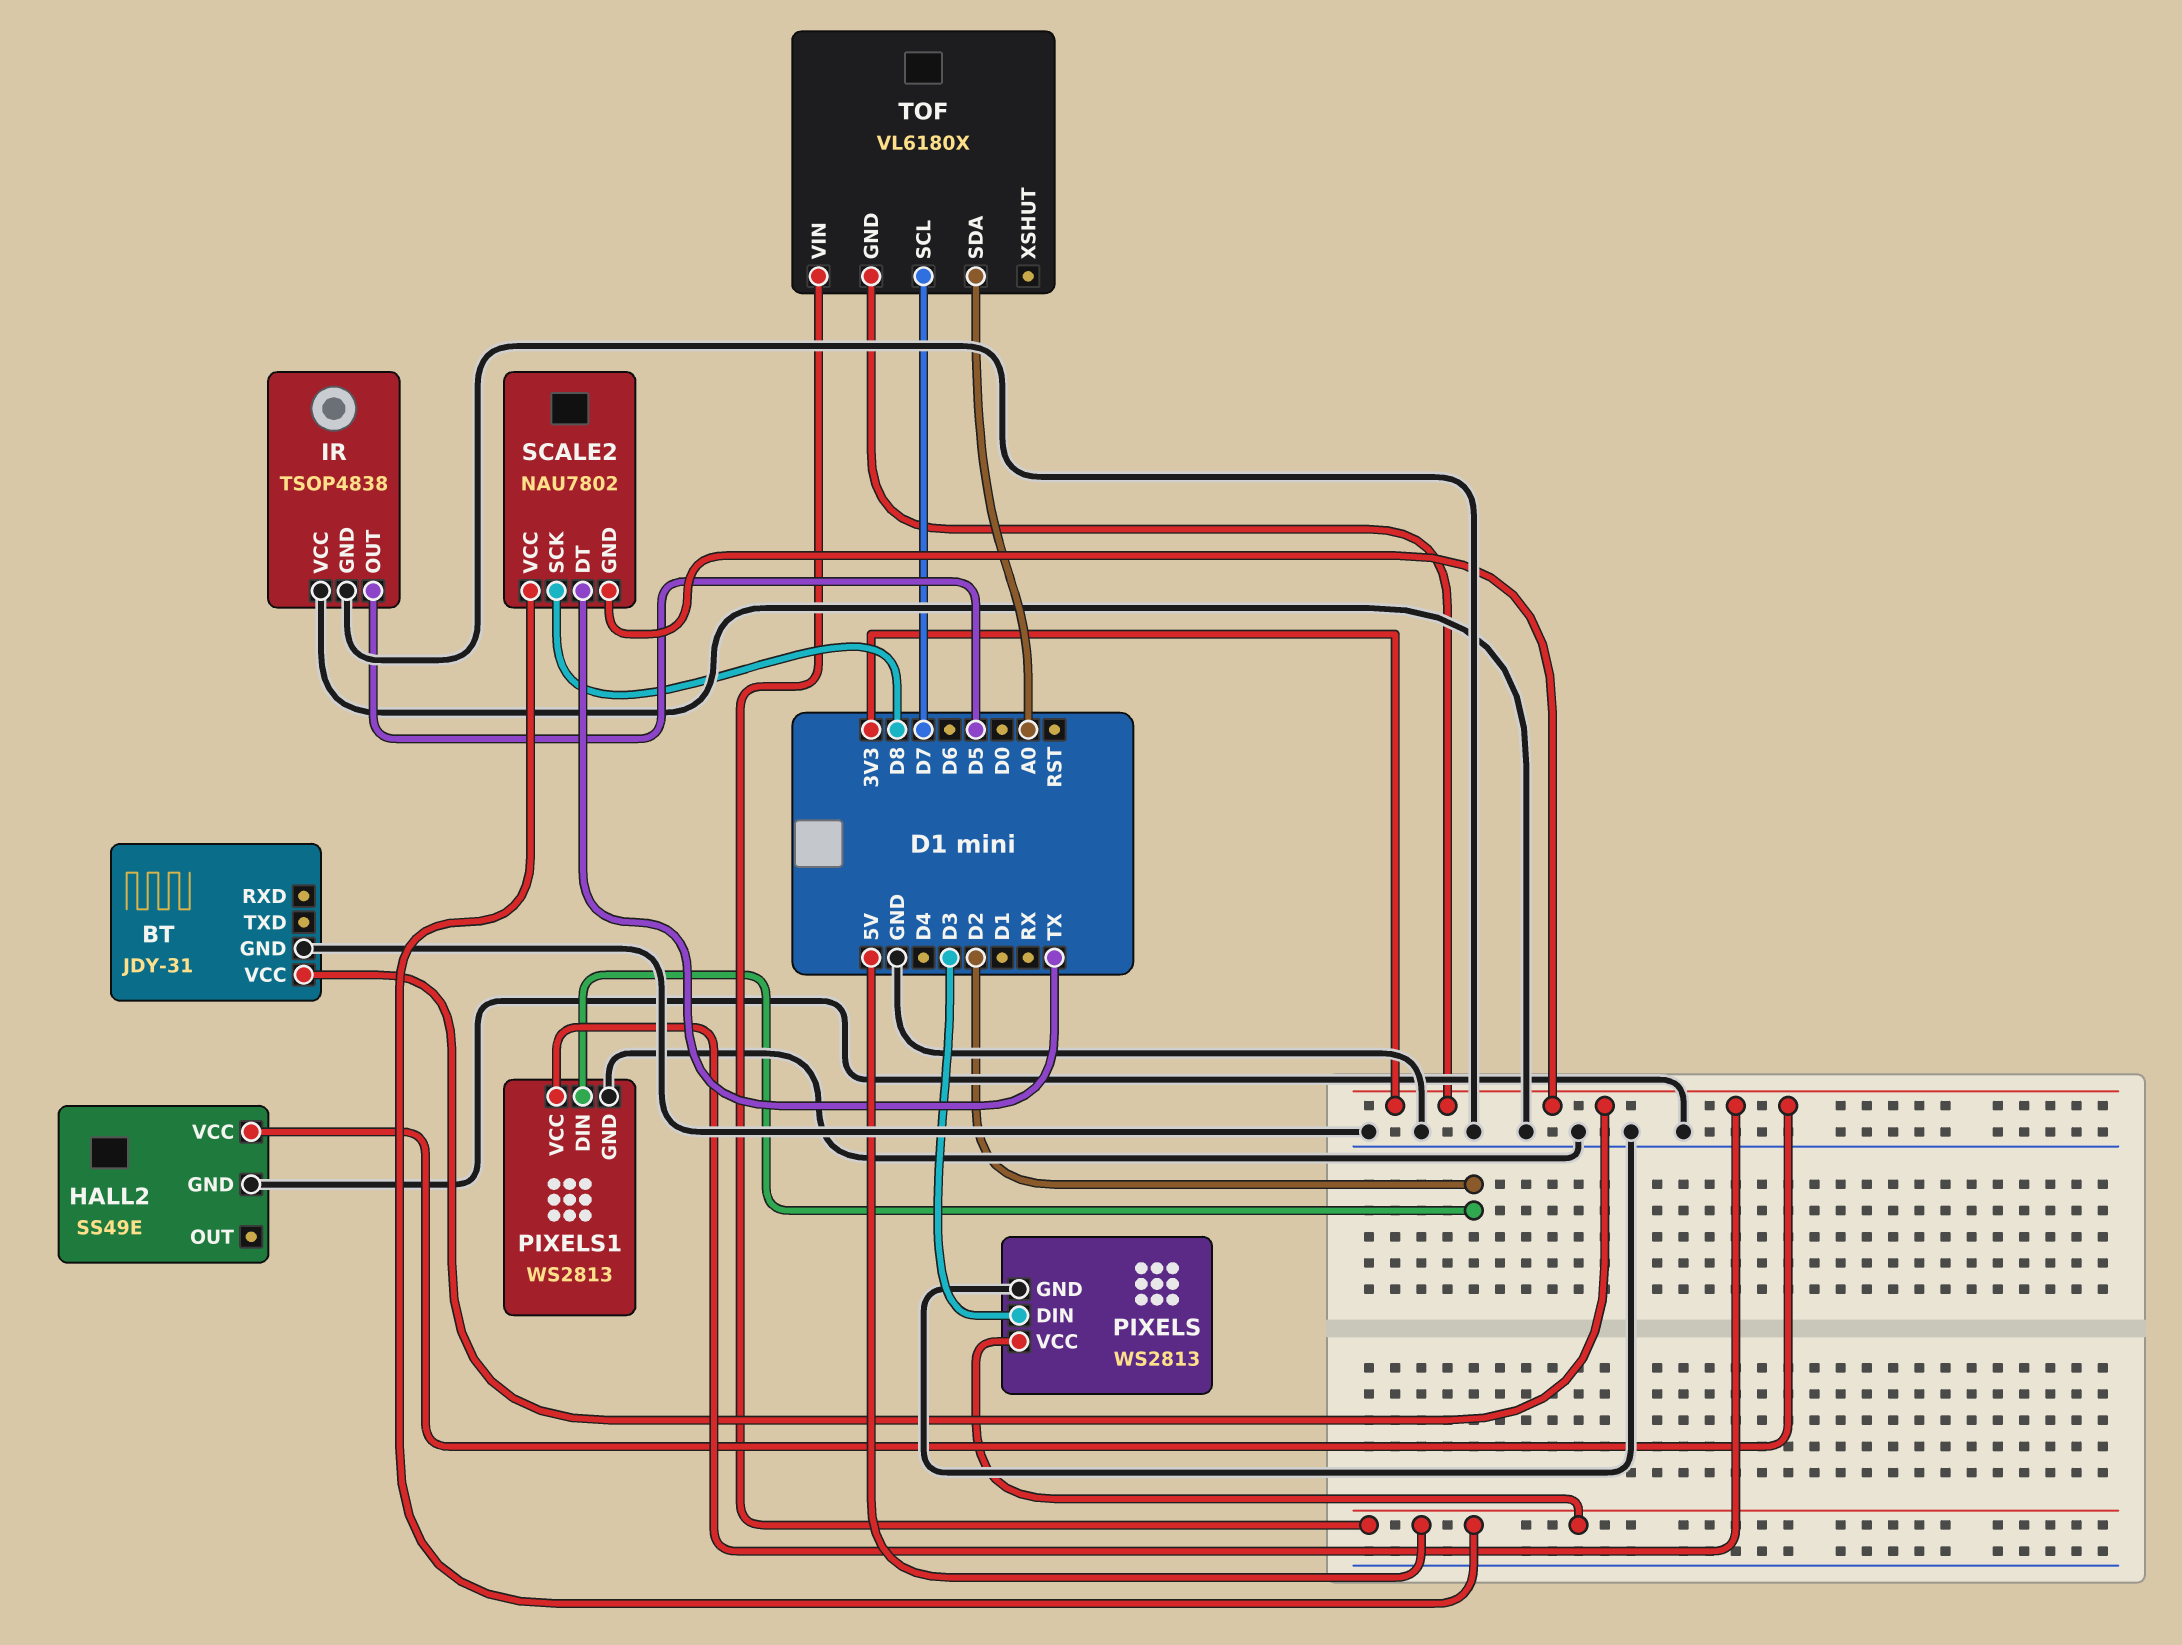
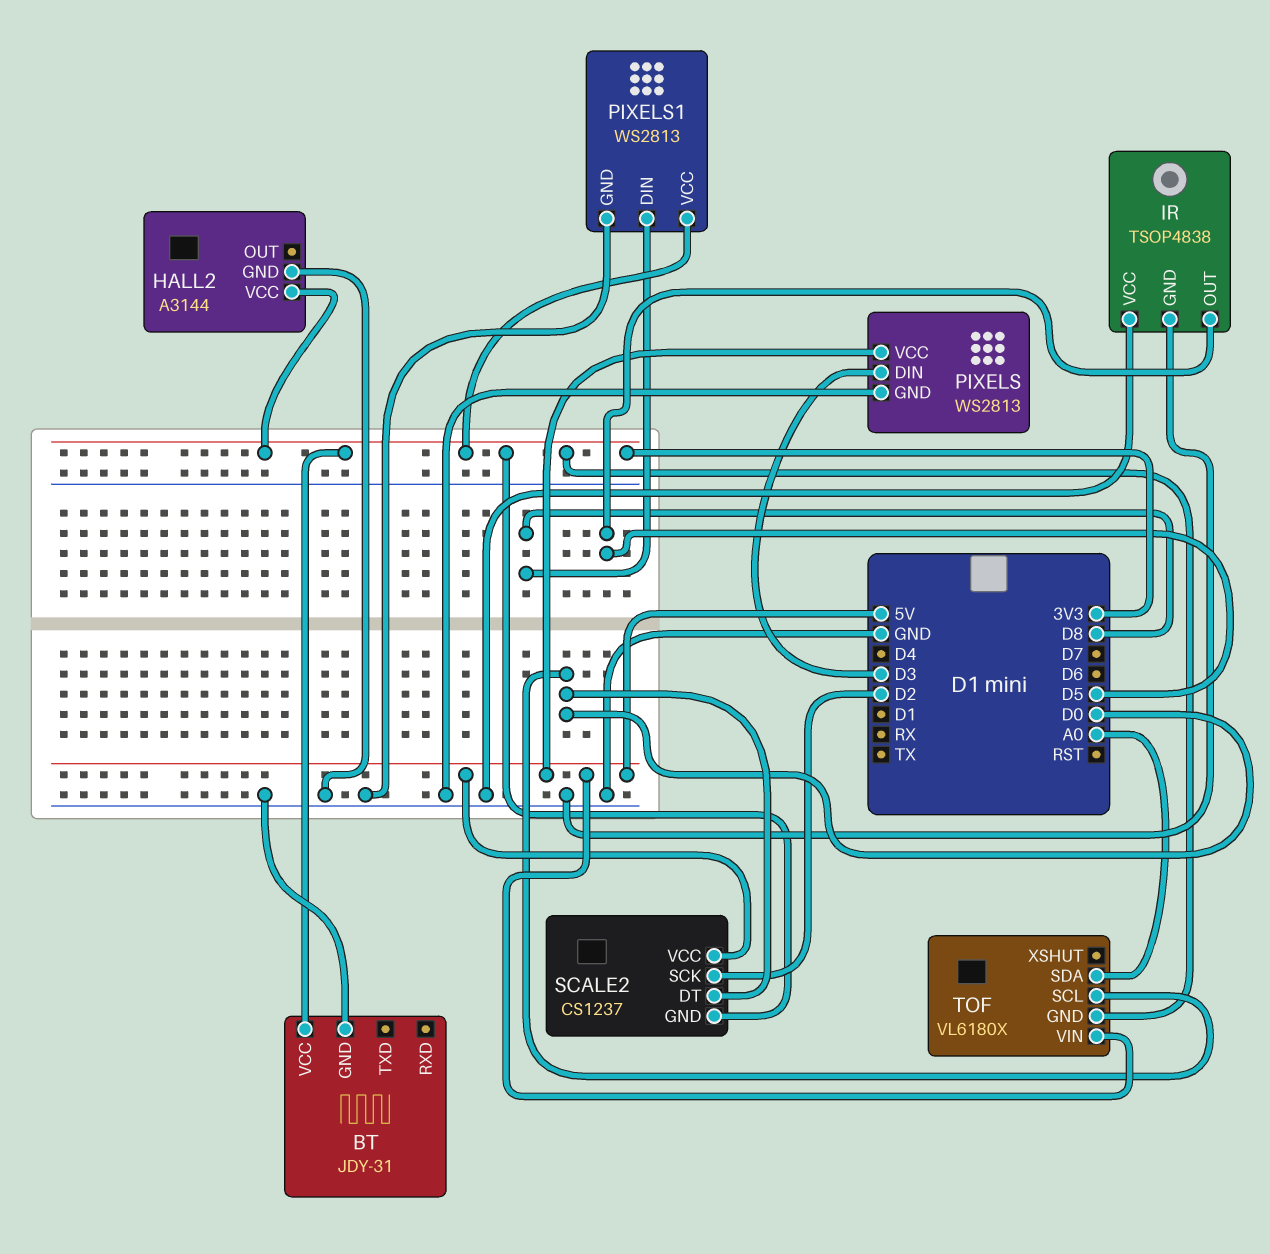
HALL2: SS49E -> A3144
PIXELS1 pin DIN: D2 -> D8
SCALE2: NAU7802 -> CS1237
SCALE2 pin DT: TX -> D0
SCALE2 pin SCK: D8 -> D2
TOF pin SCL: D7 -> D0

